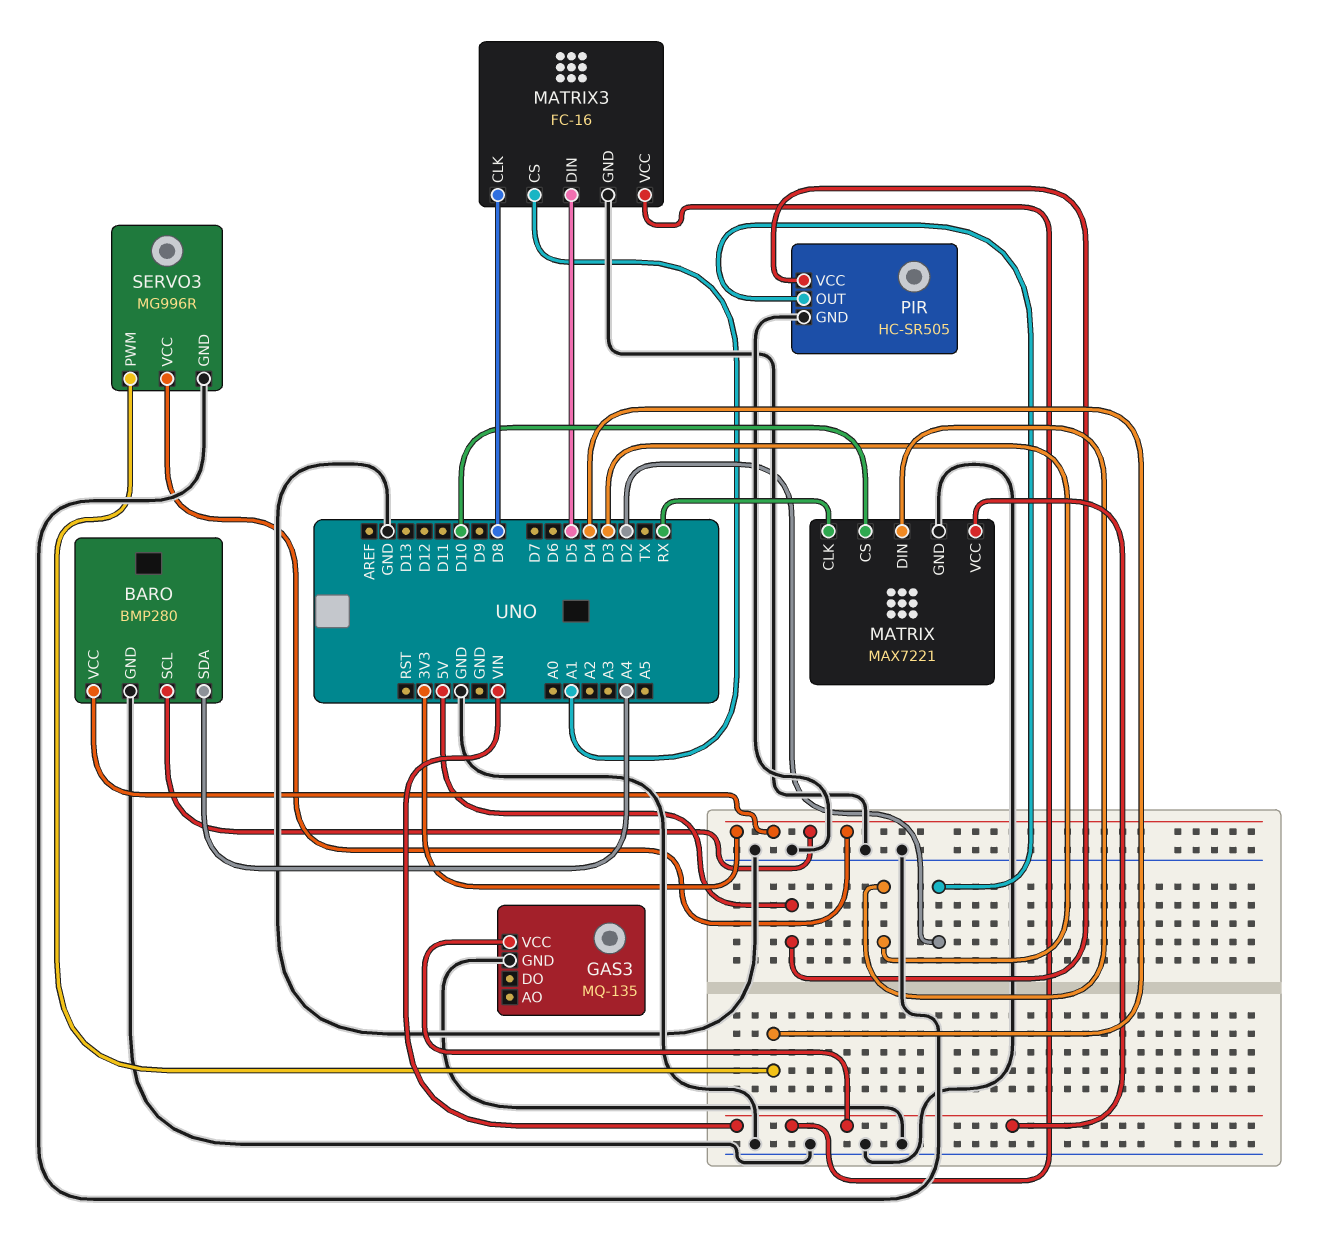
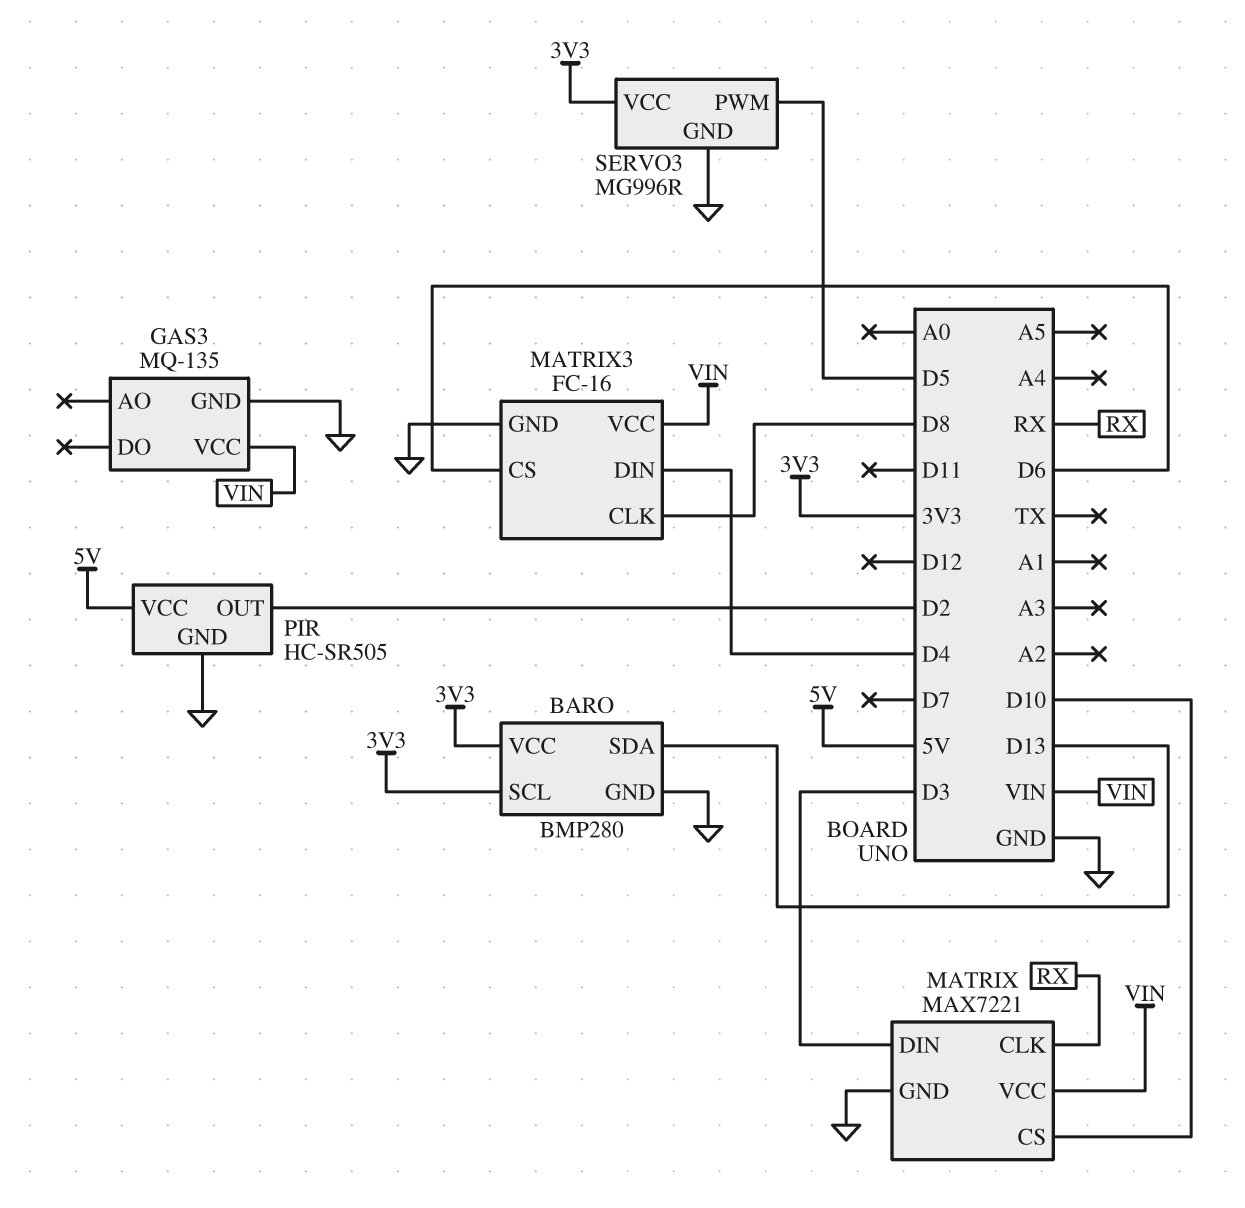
BARO pin SDA: A4 -> D13
MATRIX3 pin CS: A1 -> D6
MATRIX3 pin DIN: D5 -> D4
SERVO3 pin PWM: D4 -> D5

